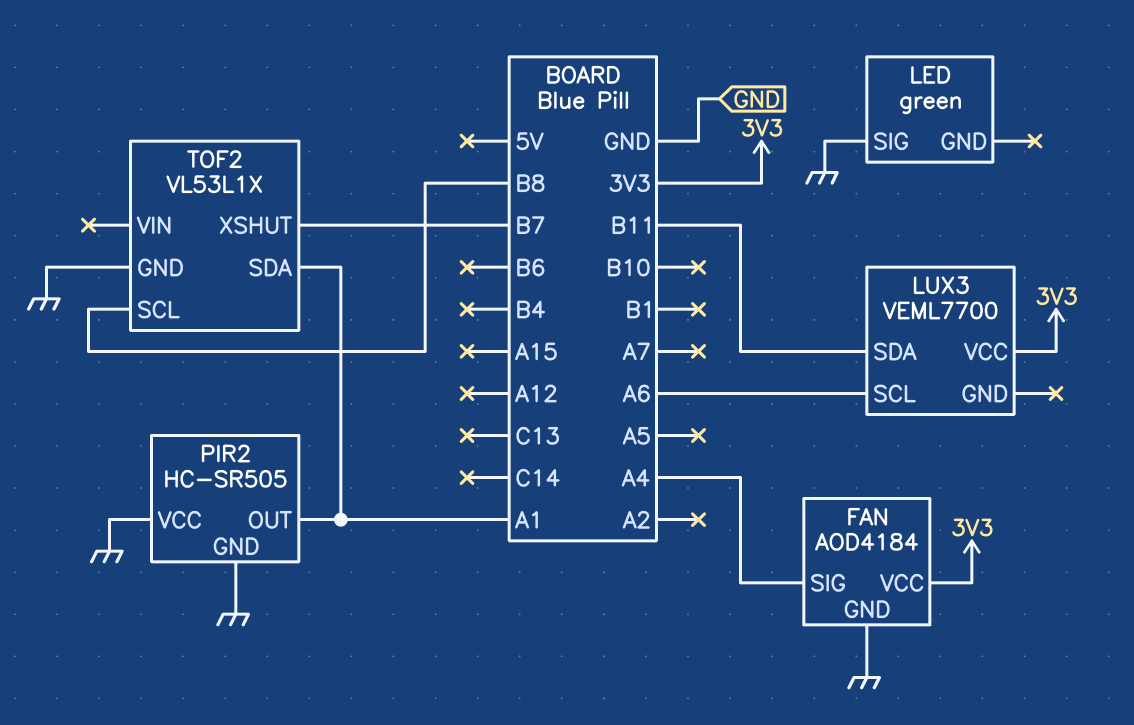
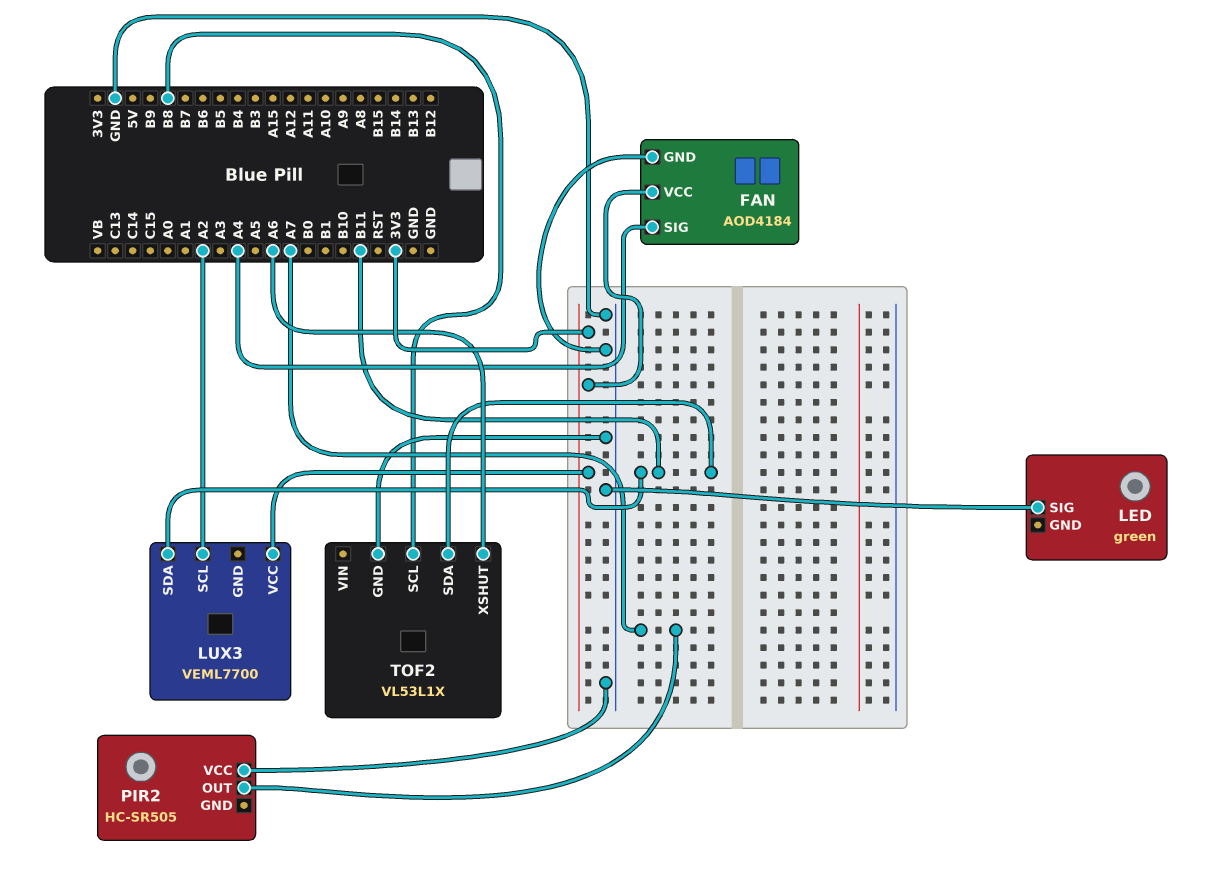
LUX3 pin SCL: A6 -> A2
PIR2 pin GND: GND -> none
PIR2 pin OUT: A1 -> A7
TOF2 pin SDA: A1 -> B11
TOF2 pin XSHUT: B7 -> A6

